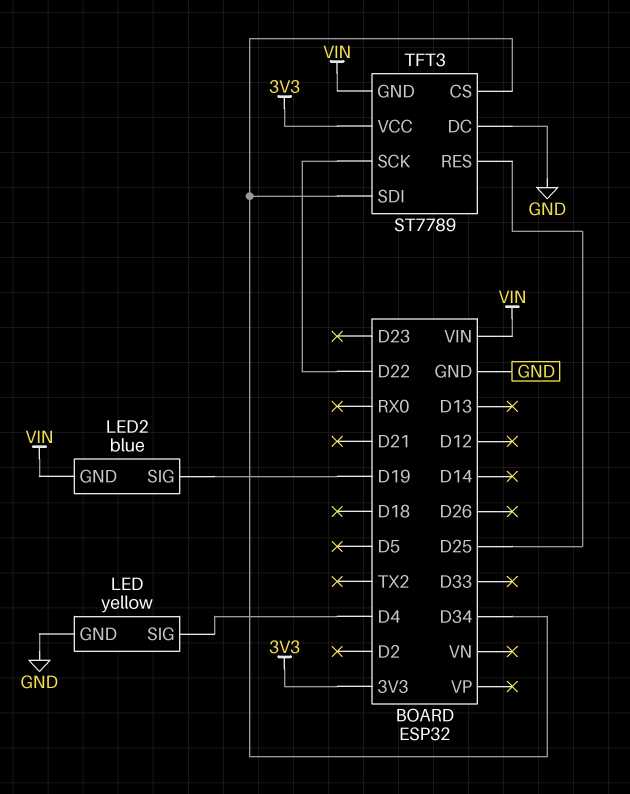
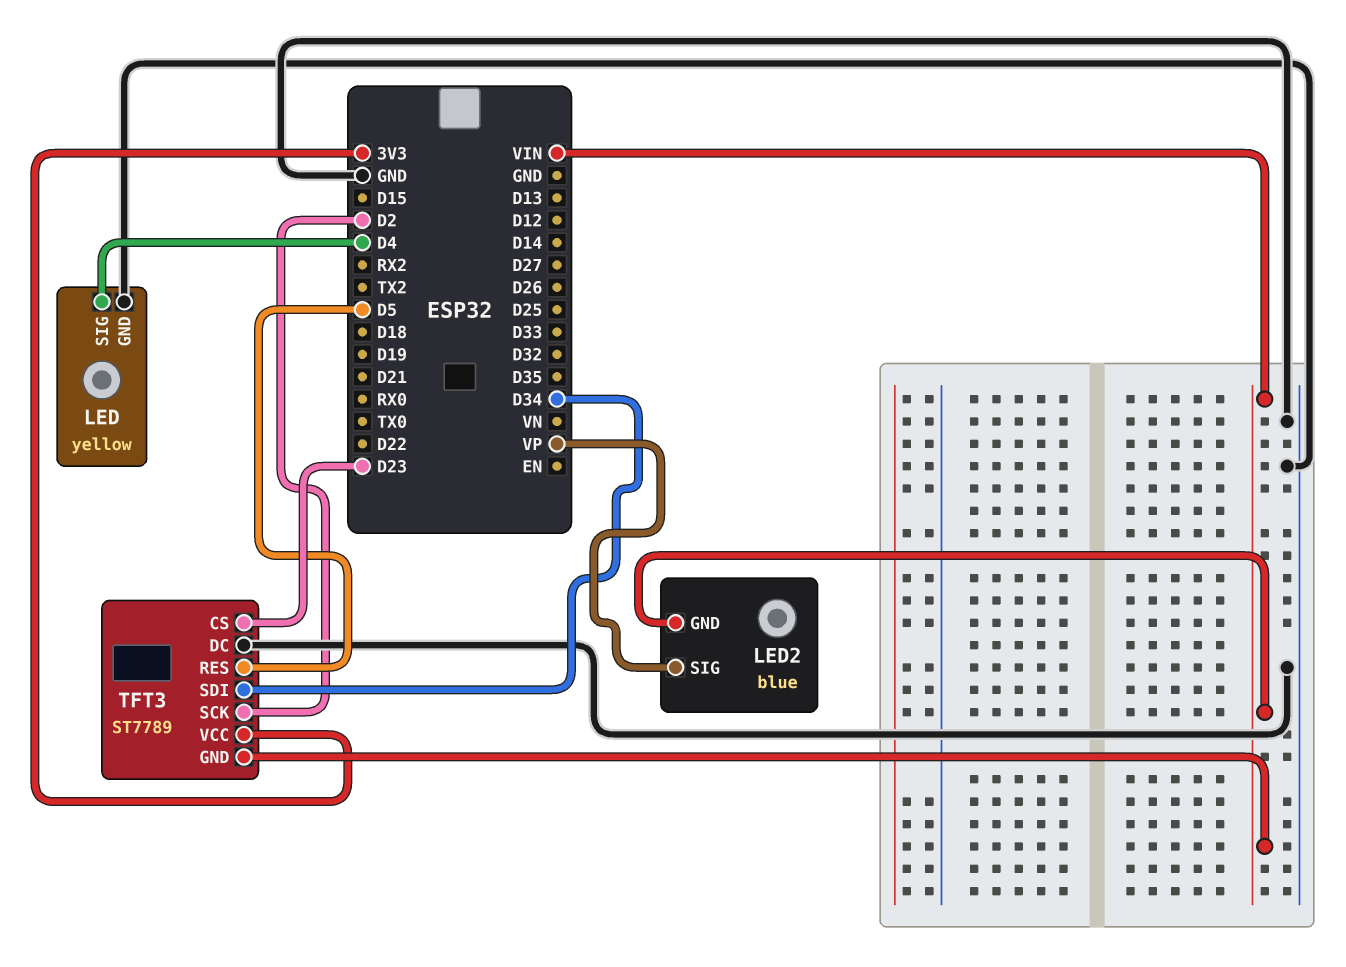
LED2 pin SIG: D19 -> VP
TFT3 pin CS: D34 -> D23
TFT3 pin RES: D25 -> D5
TFT3 pin SCK: D22 -> D2

